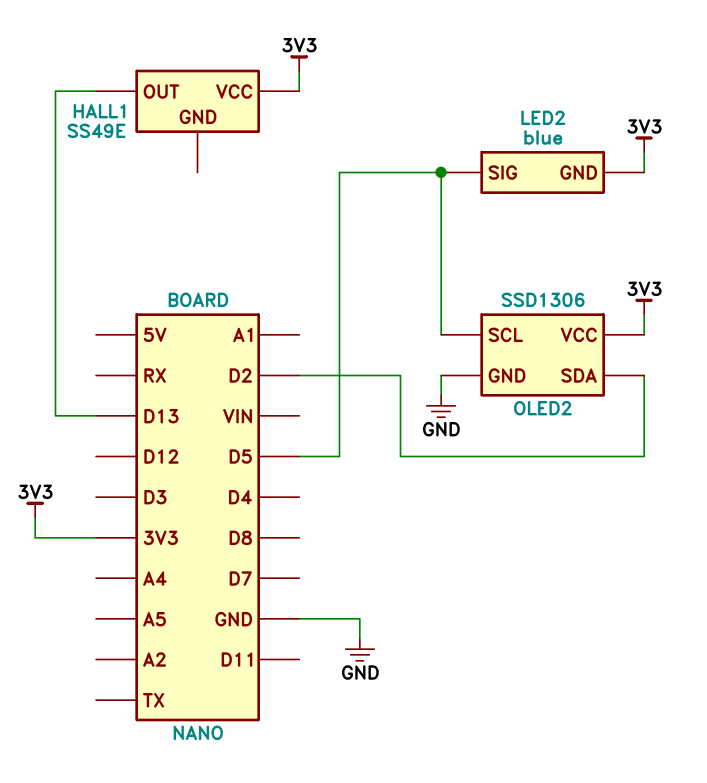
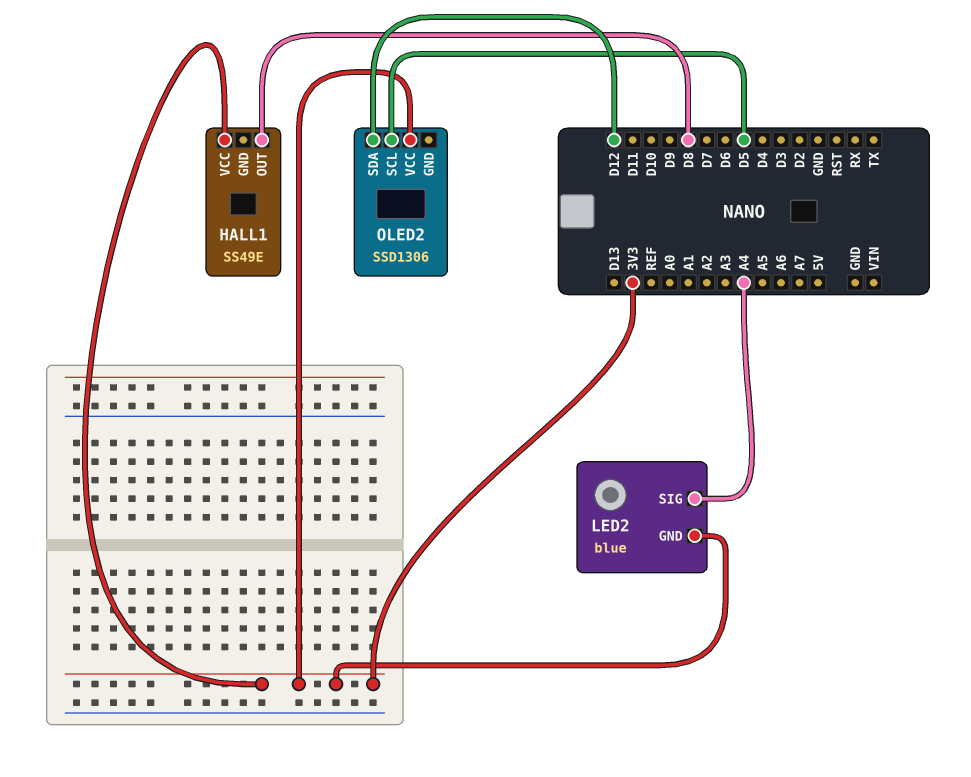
HALL1 pin OUT: D13 -> D8
LED2 pin SIG: D5 -> A4
OLED2 pin GND: GND -> none
OLED2 pin SDA: D2 -> D12

